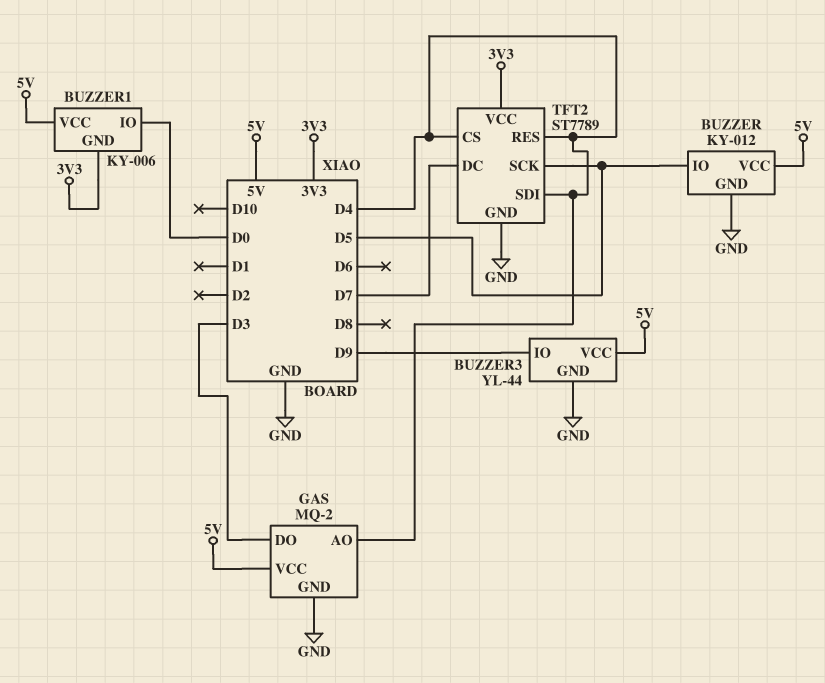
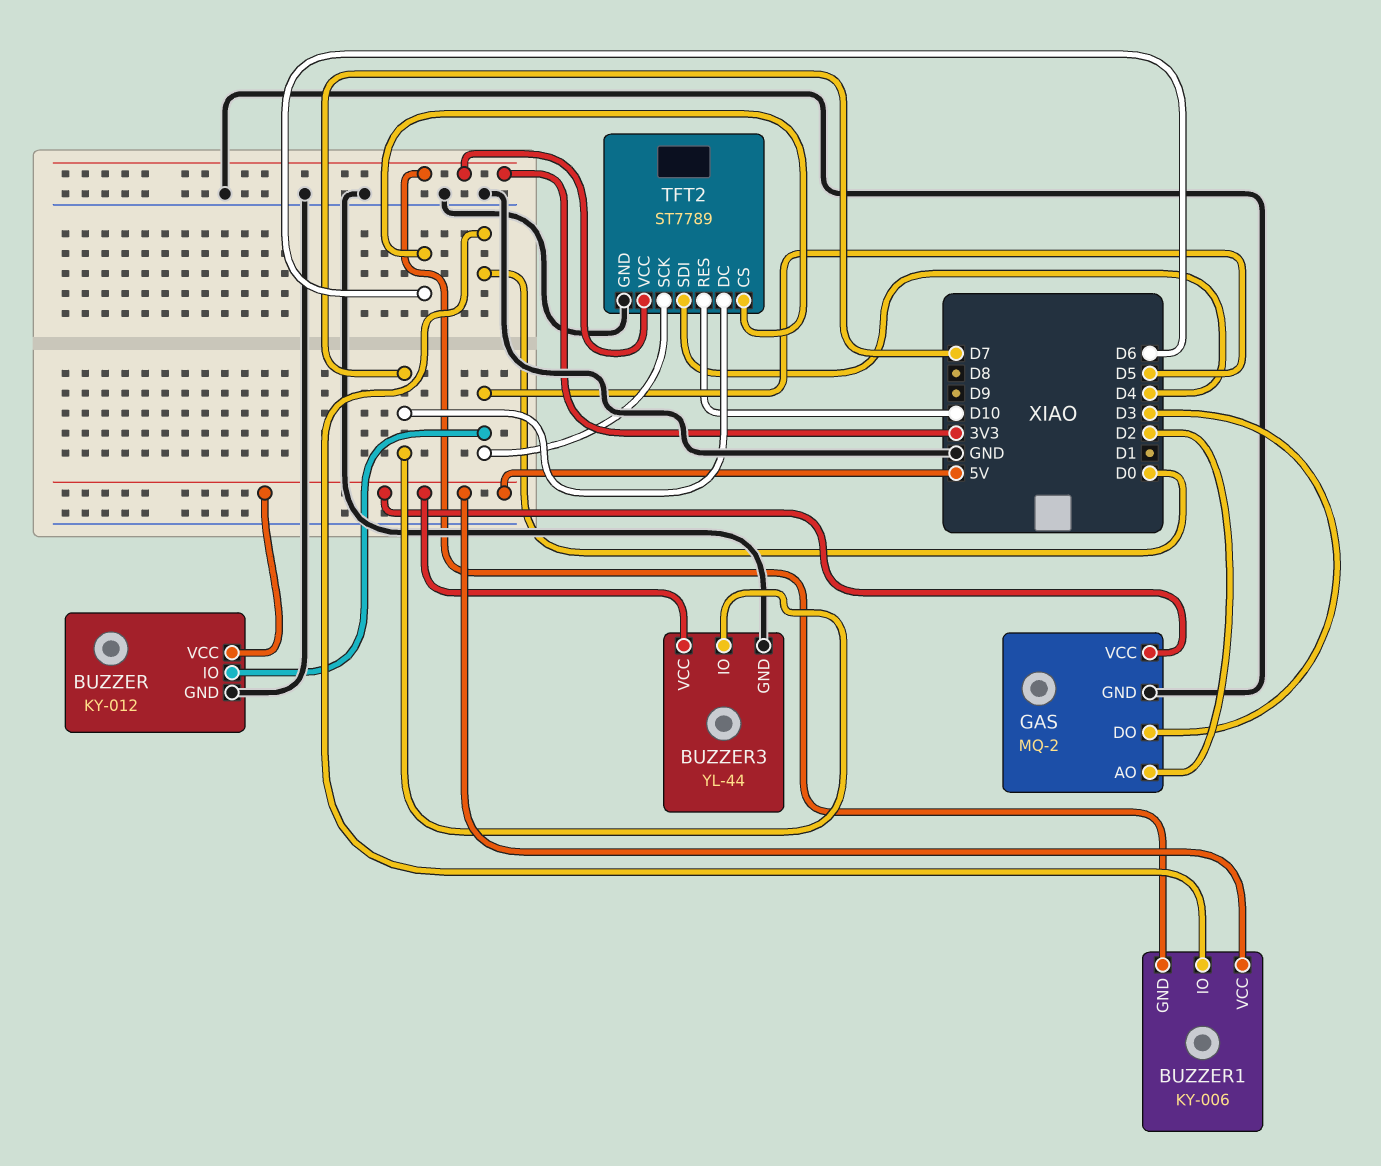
BUZZER3 pin IO: D9 -> D7
GAS pin AO: D4 -> D2
TFT2 pin CS: D4 -> D6
TFT2 pin RES: D4 -> D10

